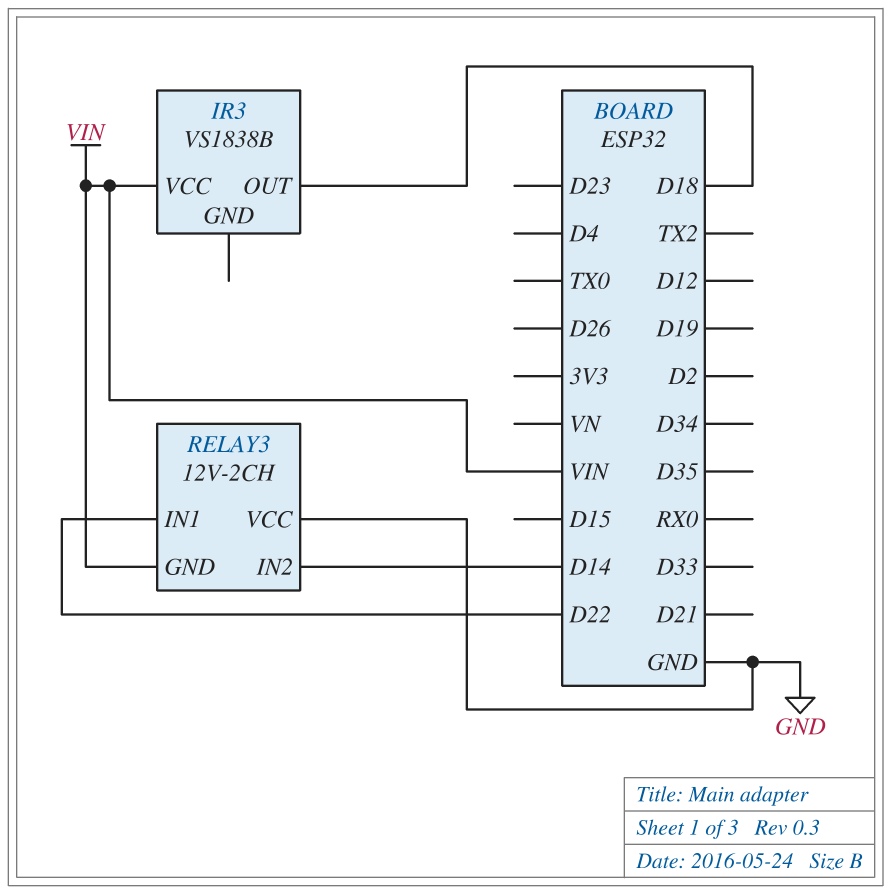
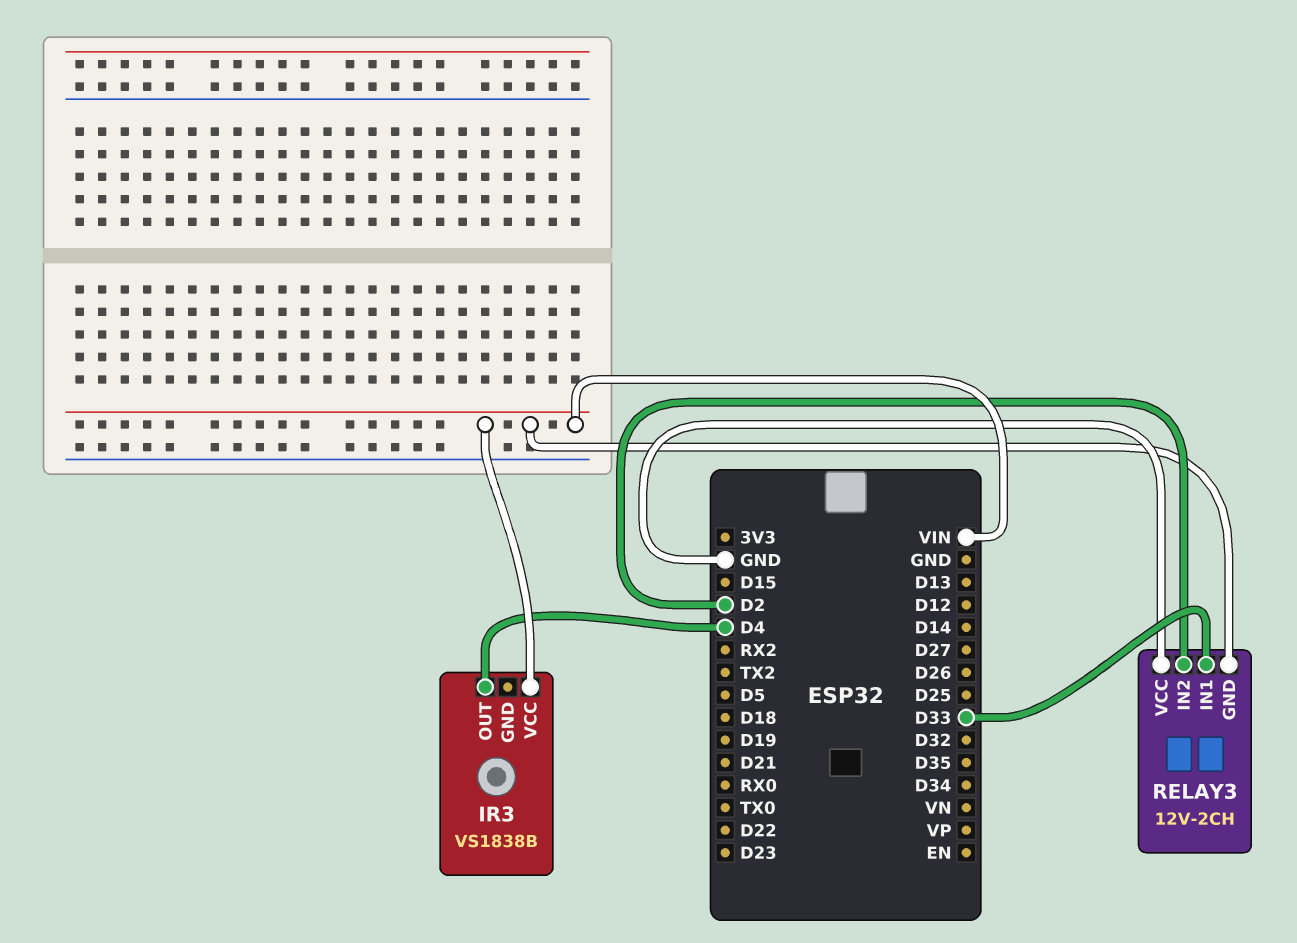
IR3 pin OUT: D18 -> D4
RELAY3 pin IN1: D22 -> D33
RELAY3 pin IN2: D14 -> D2

